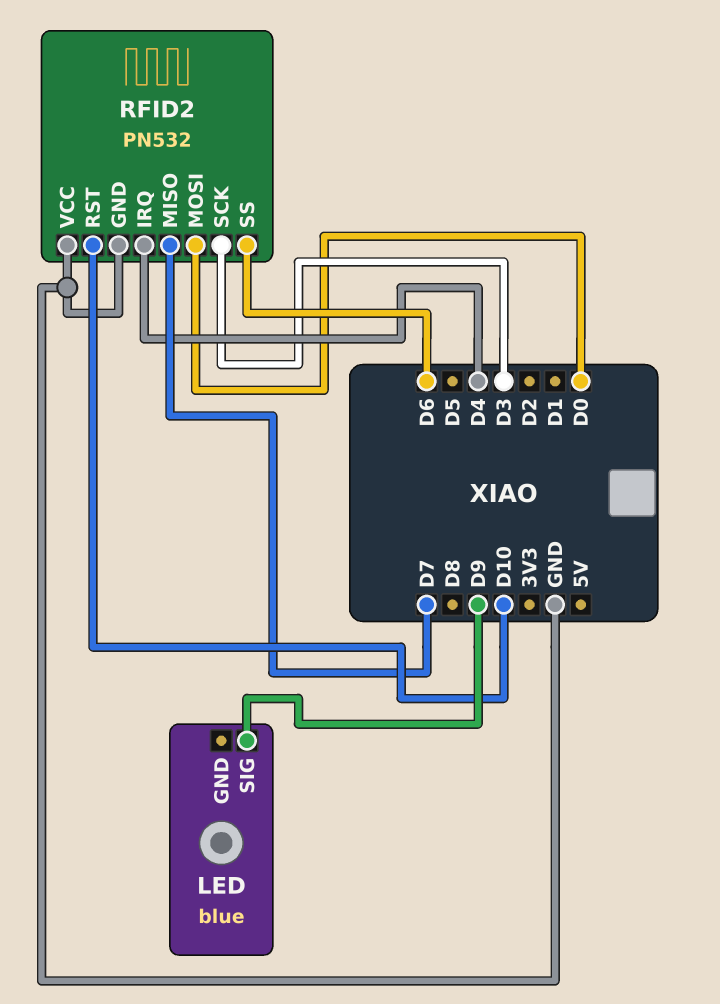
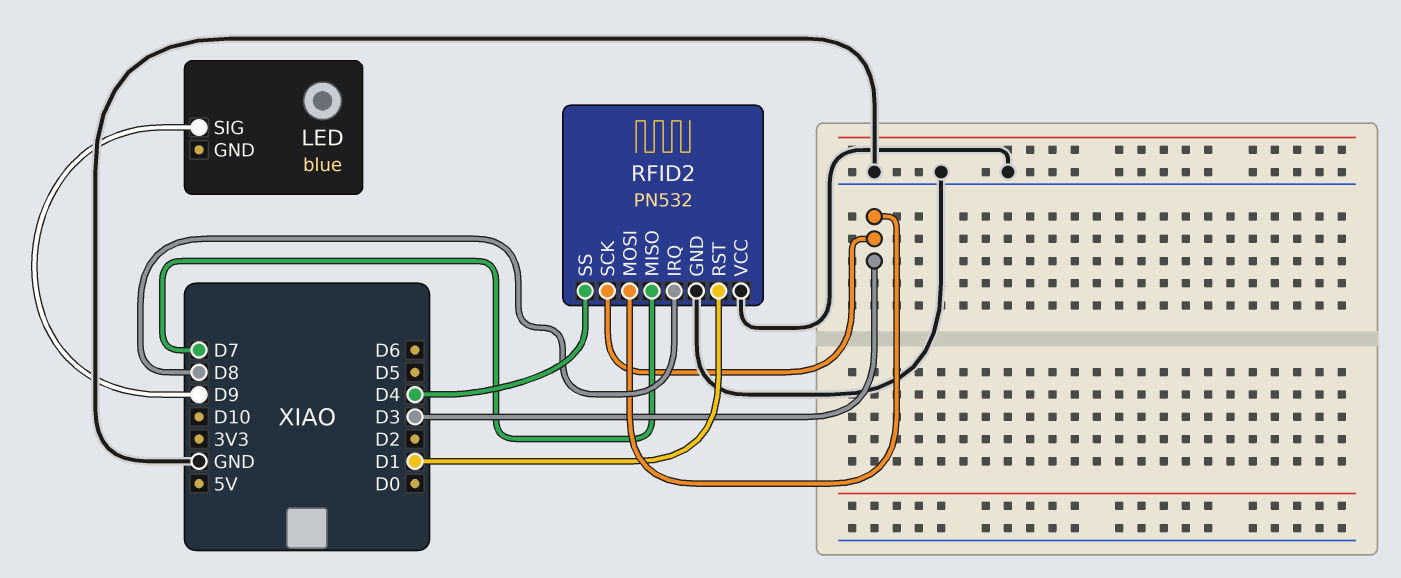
RFID2 pin IRQ: D4 -> D8
RFID2 pin MOSI: D0 -> D3
RFID2 pin RST: D10 -> D1
RFID2 pin SS: D6 -> D4

